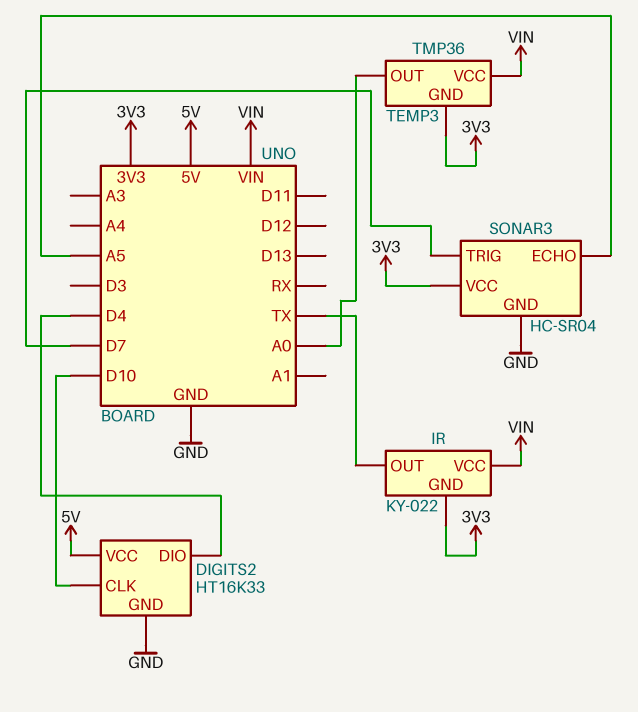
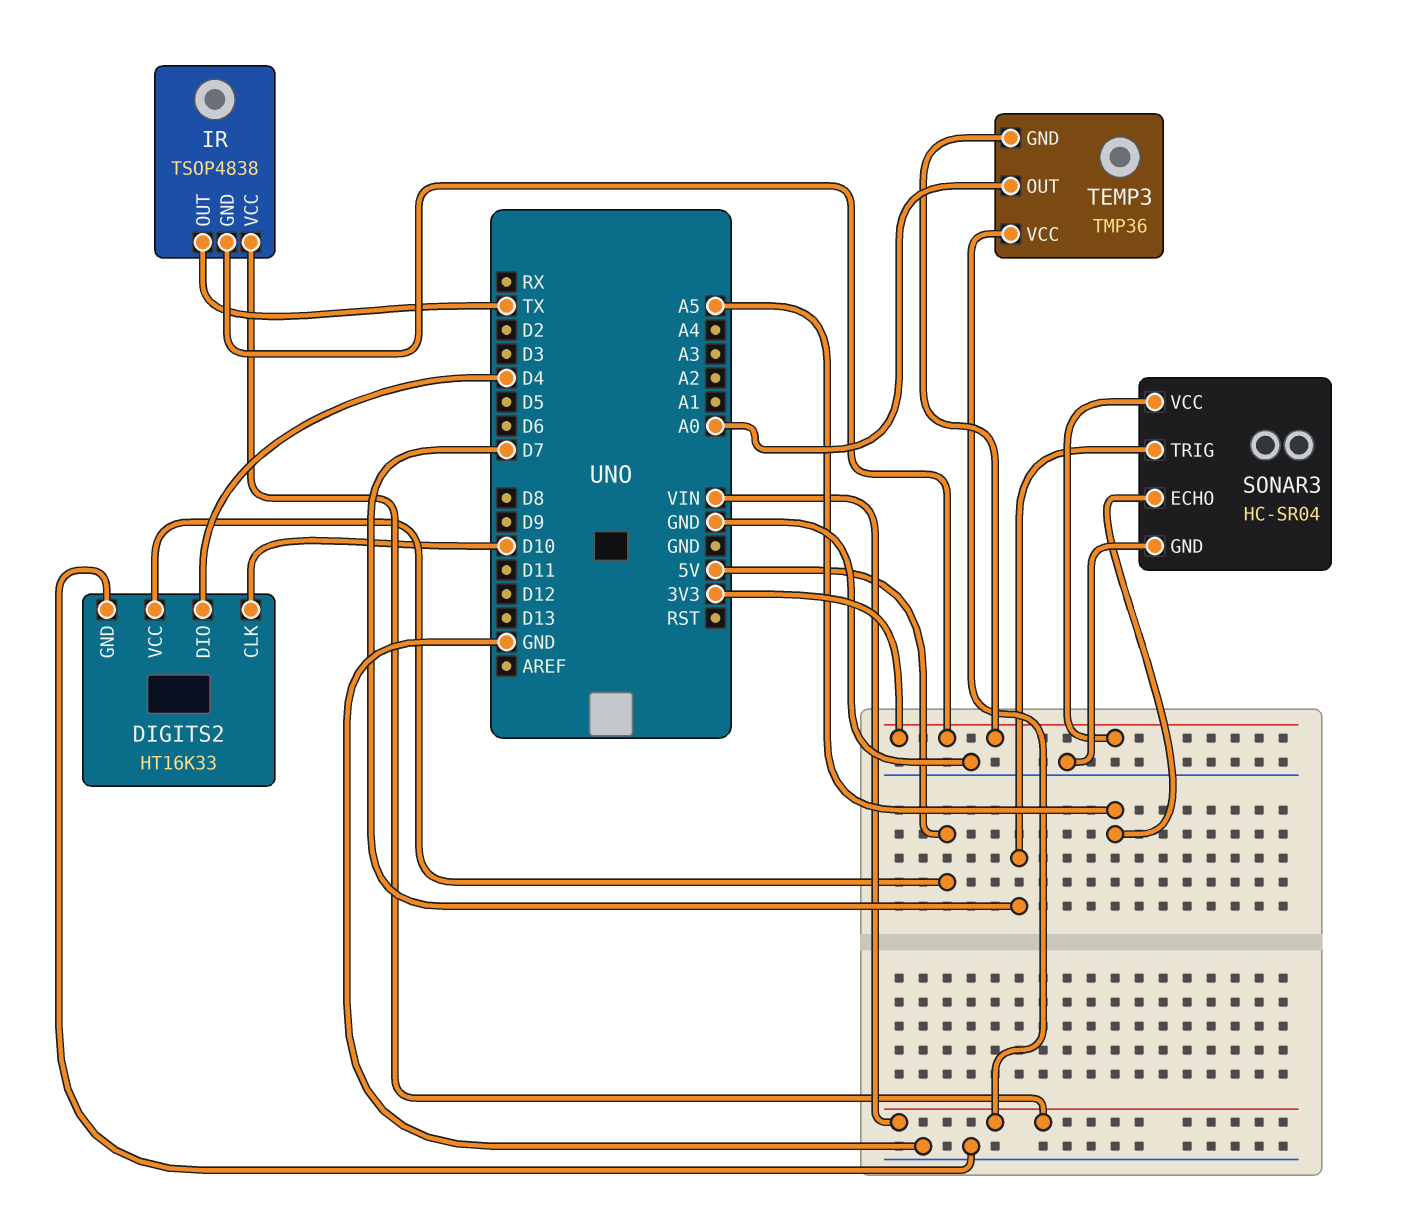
IR: KY-022 -> TSOP4838

